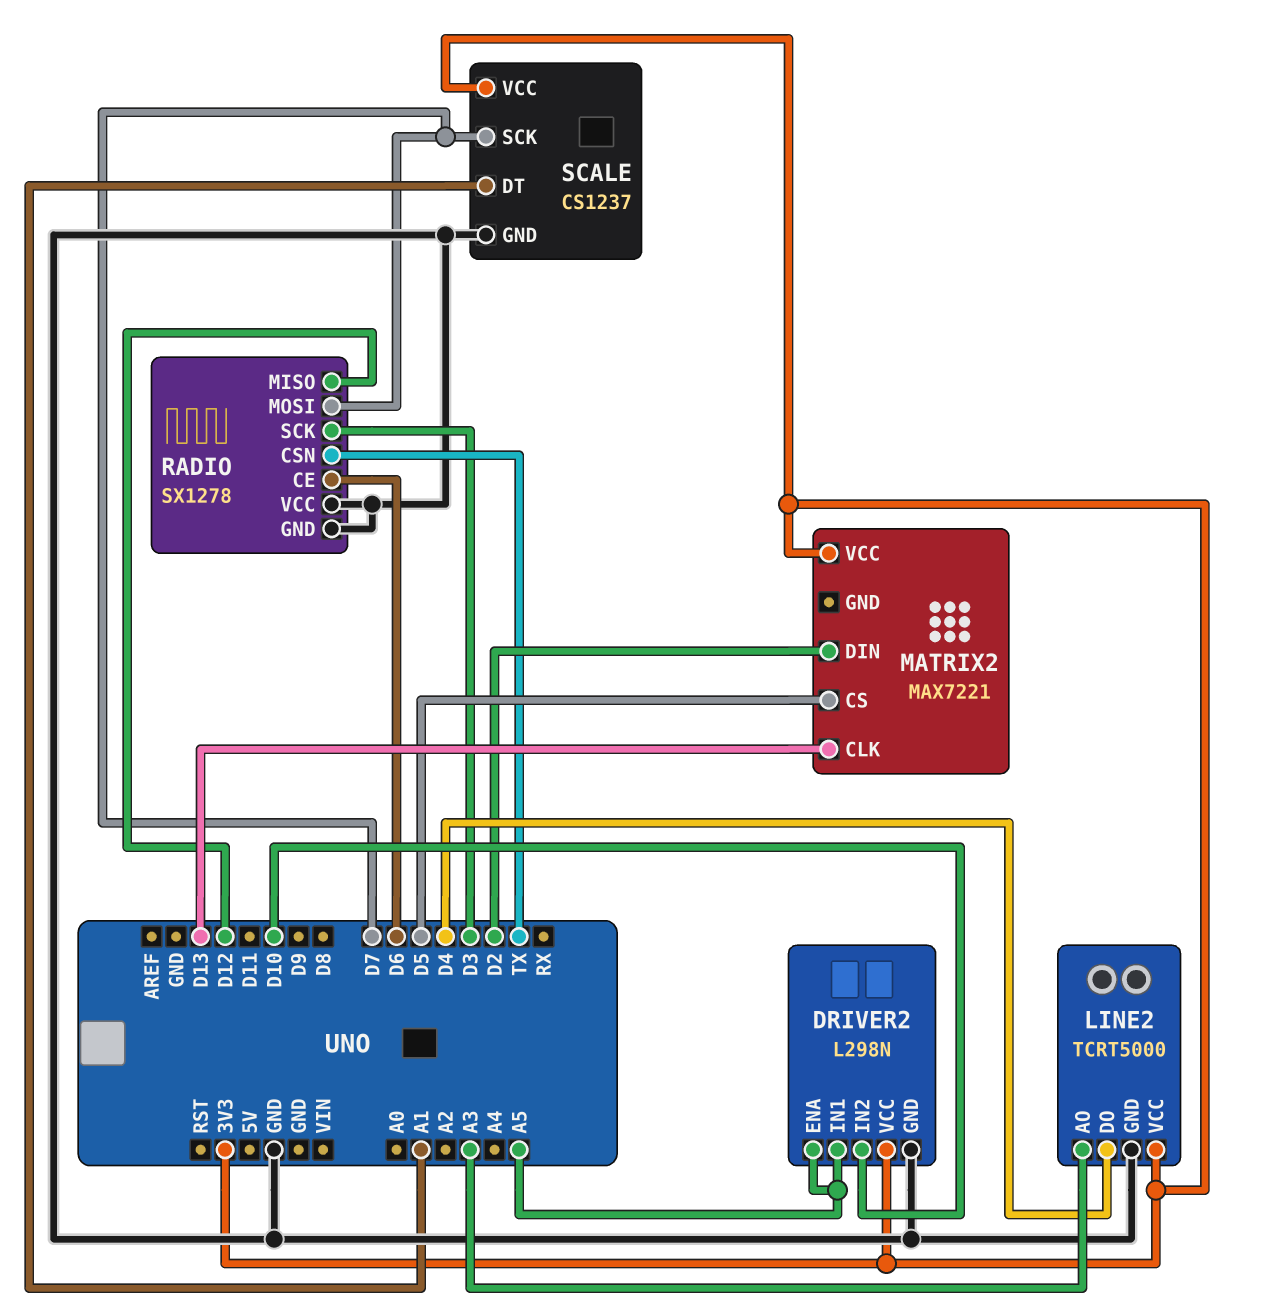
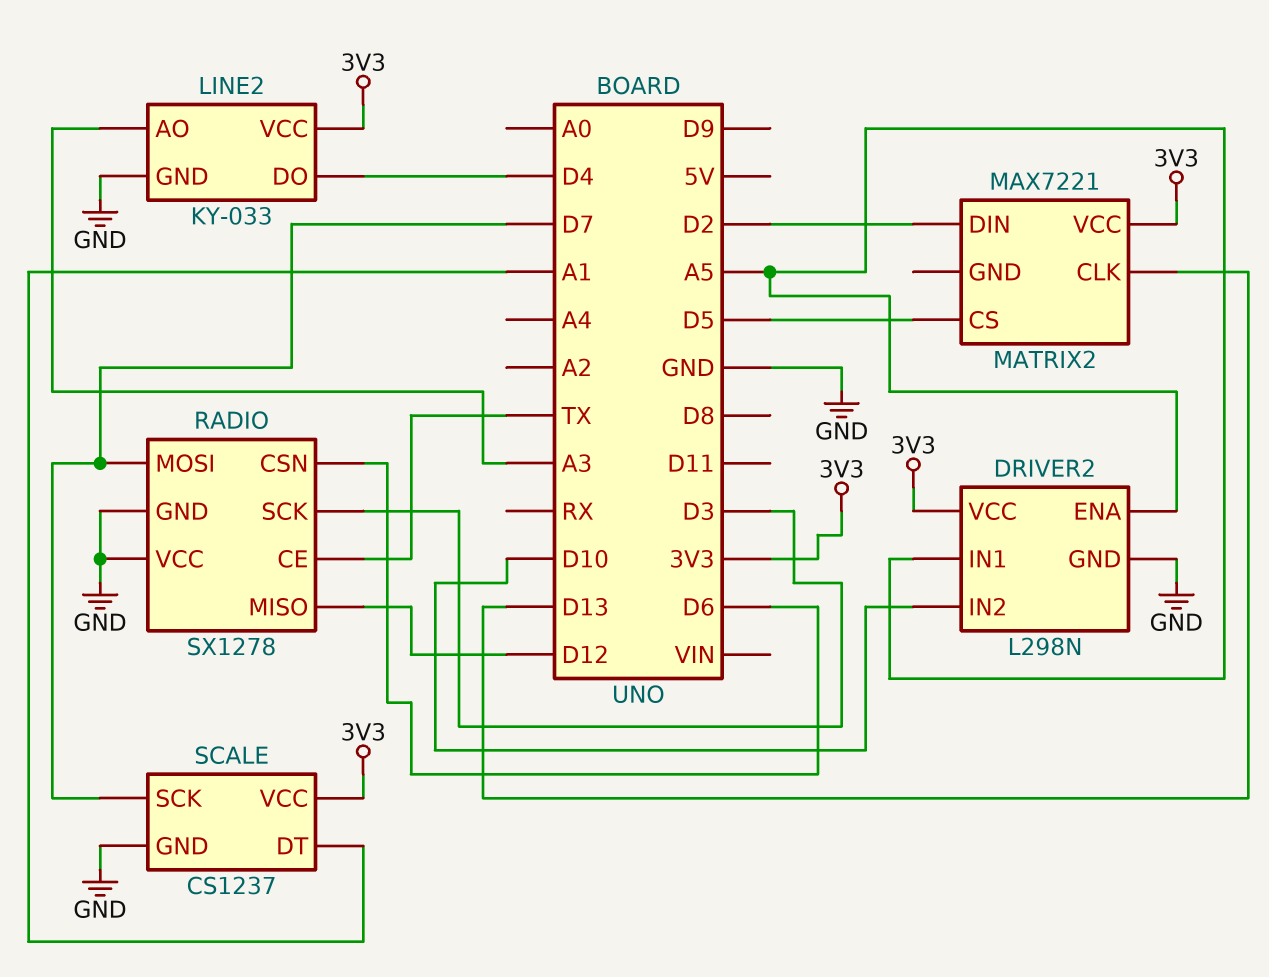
LINE2: TCRT5000 -> KY-033
RADIO pin CE: D6 -> TX
RADIO pin CSN: TX -> D6

